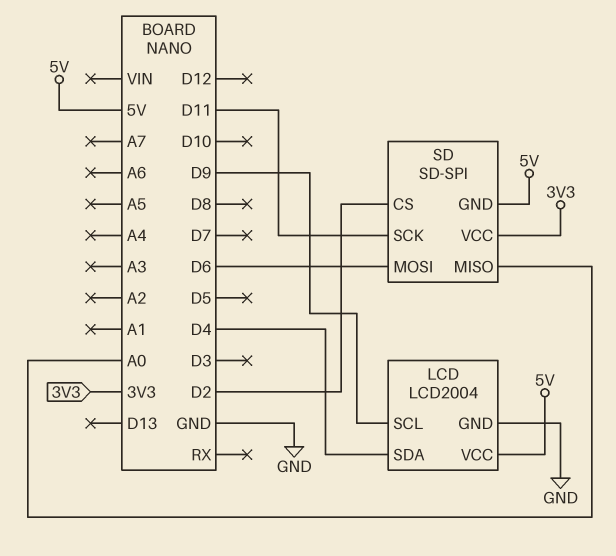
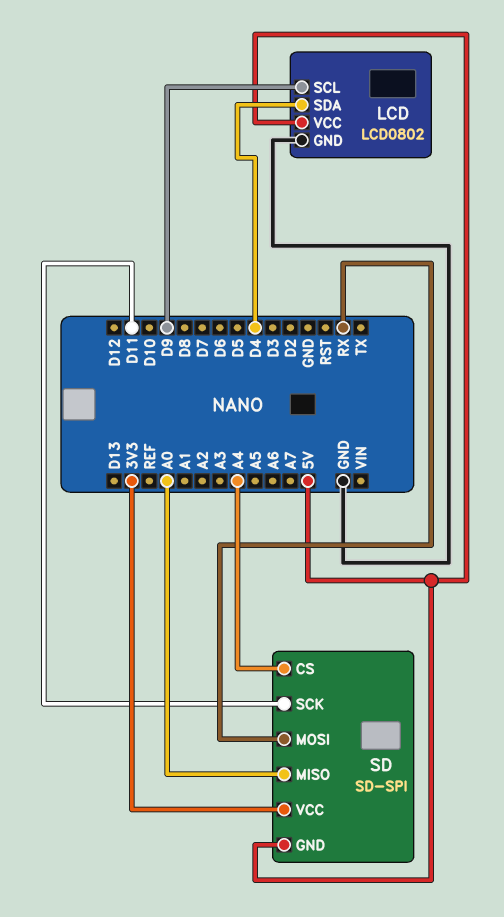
LCD: LCD2004 -> LCD0802
SD pin CS: D2 -> A4
SD pin MOSI: D6 -> RX

